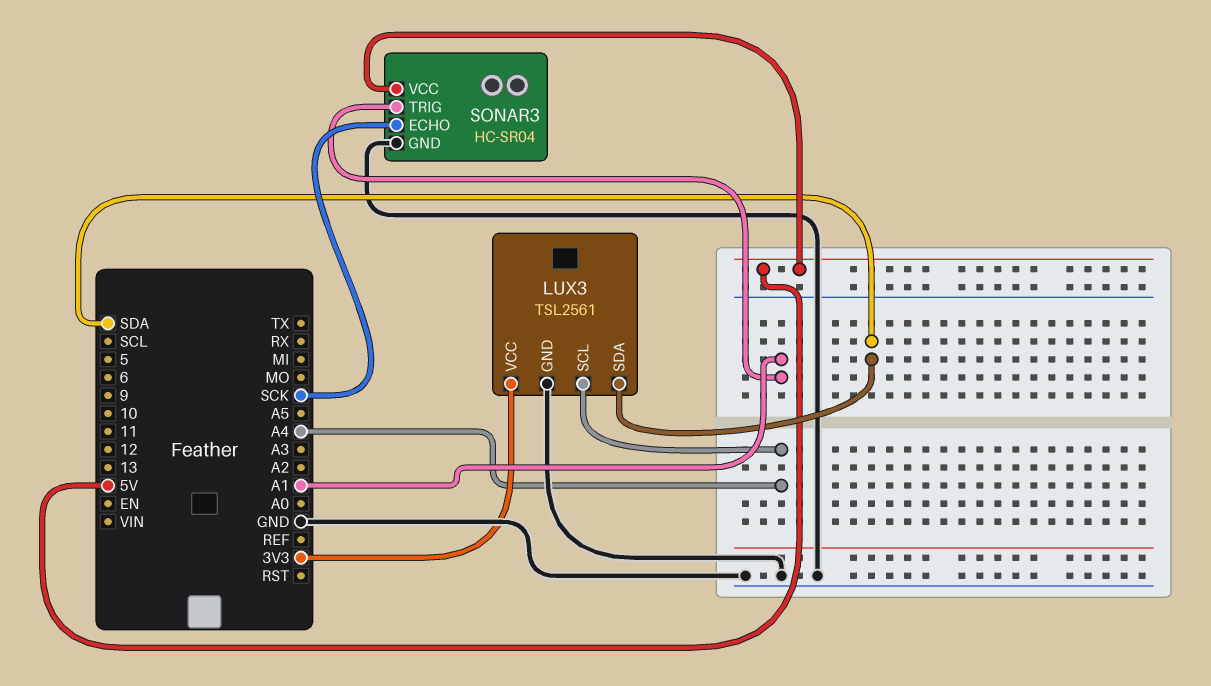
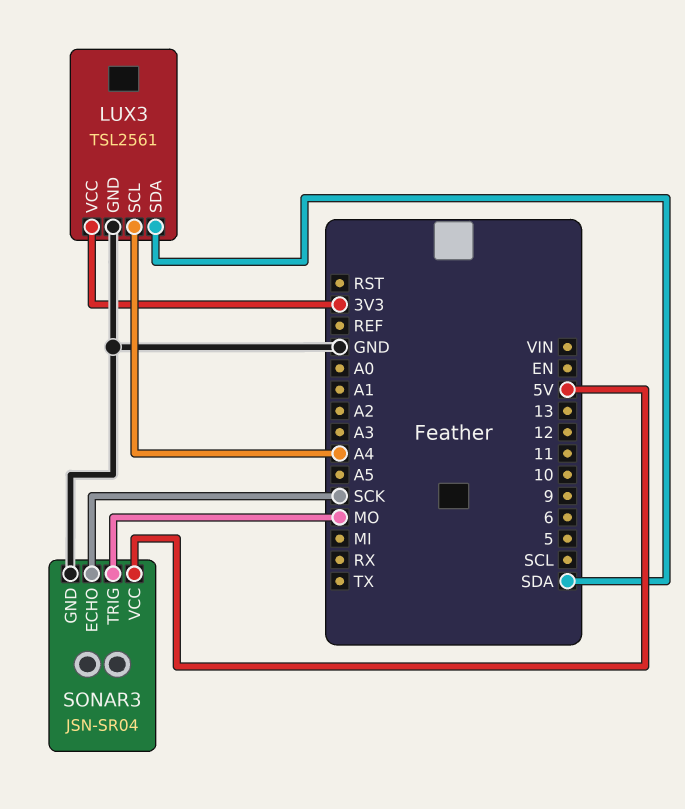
SONAR3: HC-SR04 -> JSN-SR04
SONAR3 pin TRIG: A1 -> MO

